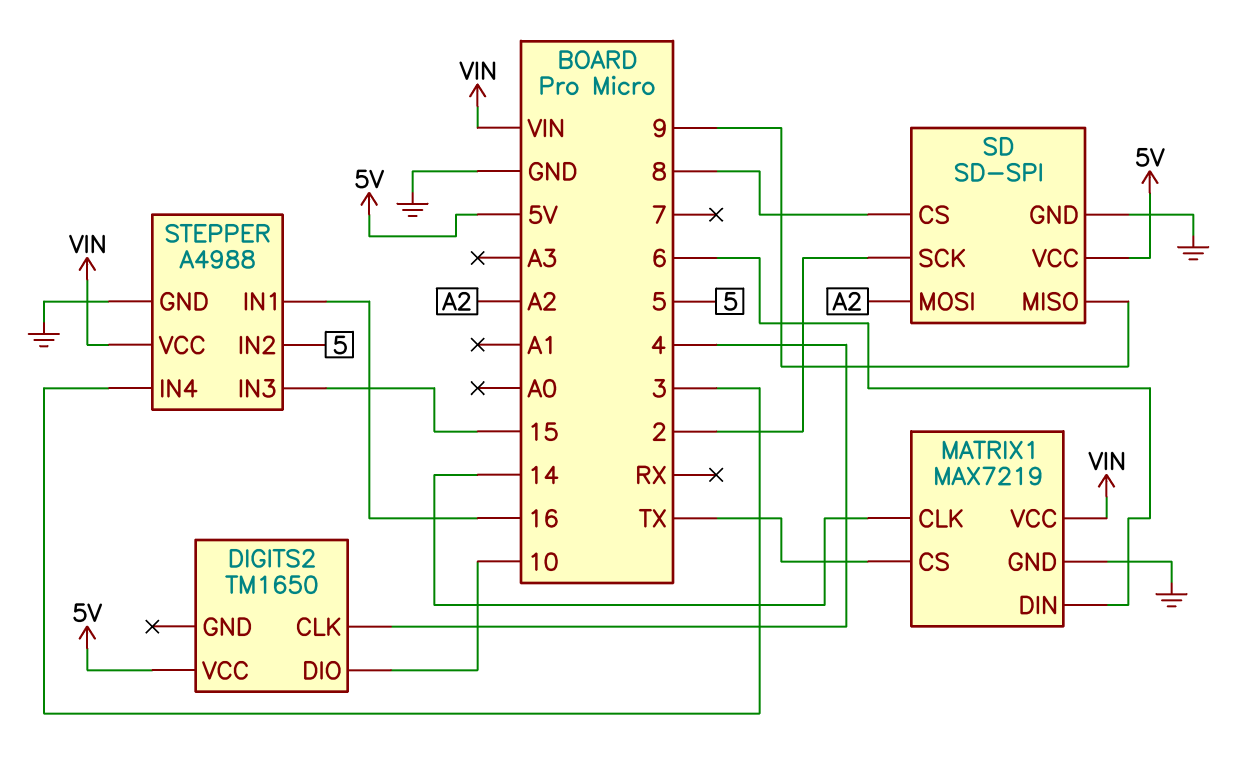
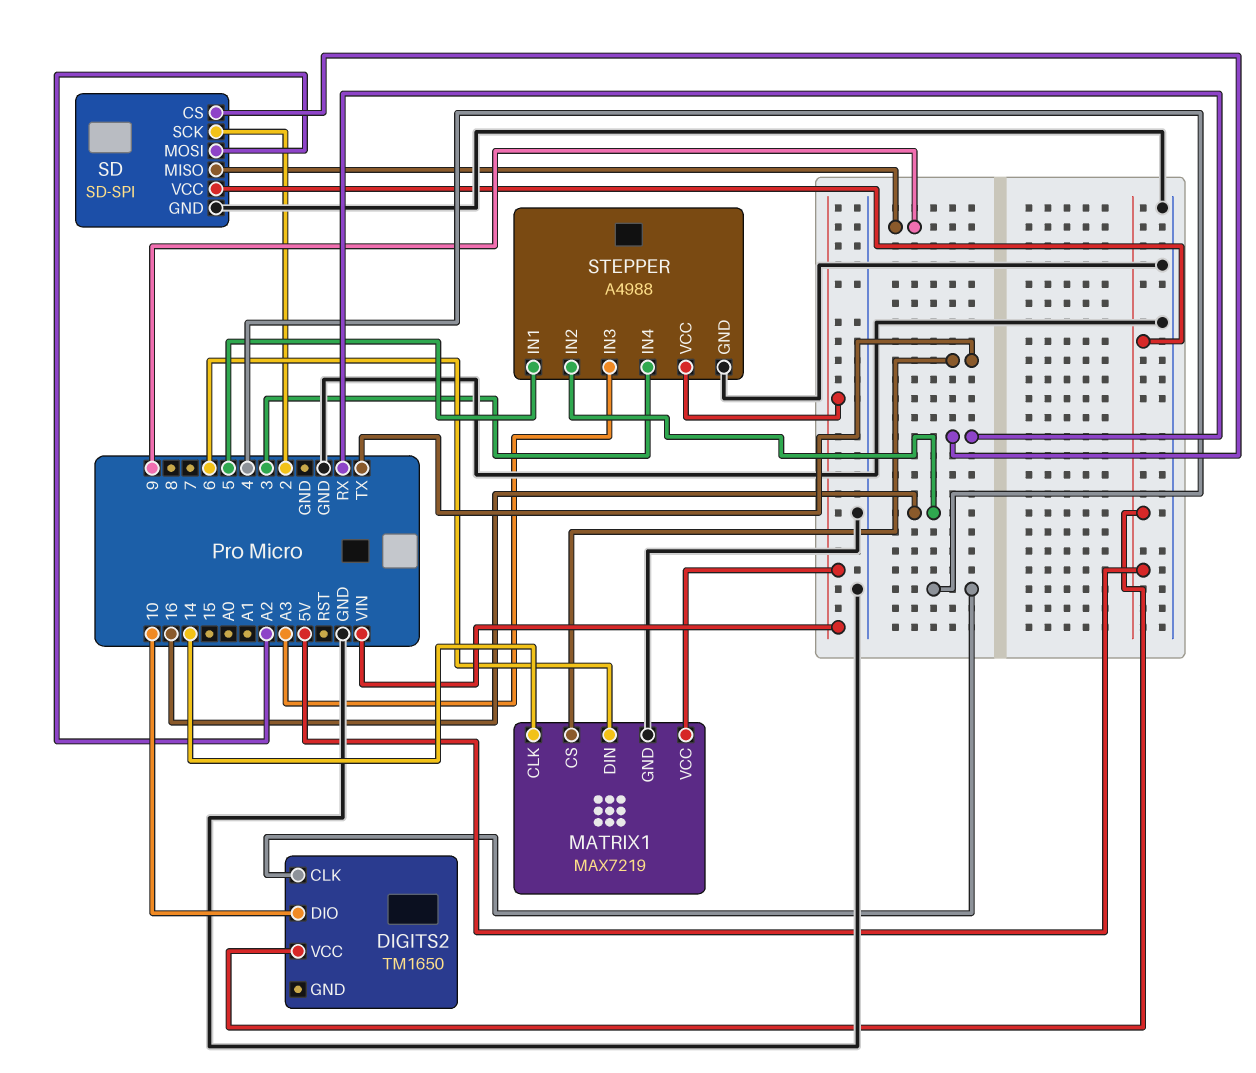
SD pin CS: 8 -> RX
STEPPER pin IN1: 16 -> 5
STEPPER pin IN2: 5 -> 16
STEPPER pin IN3: 15 -> A3

